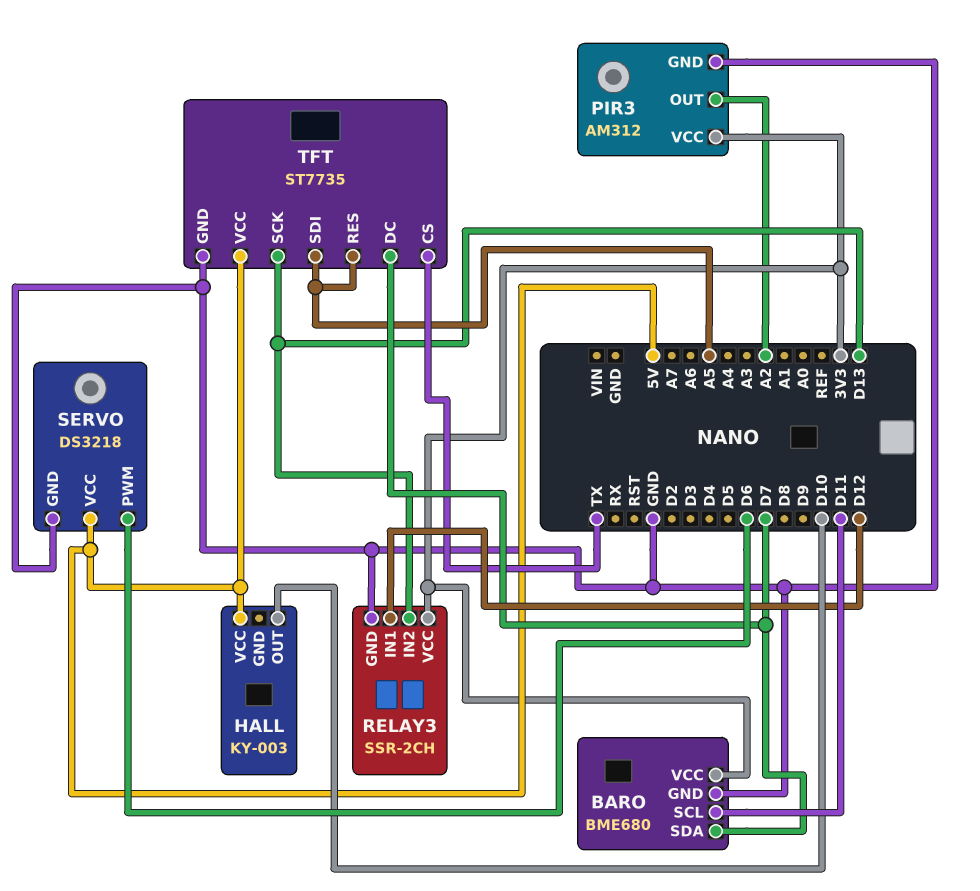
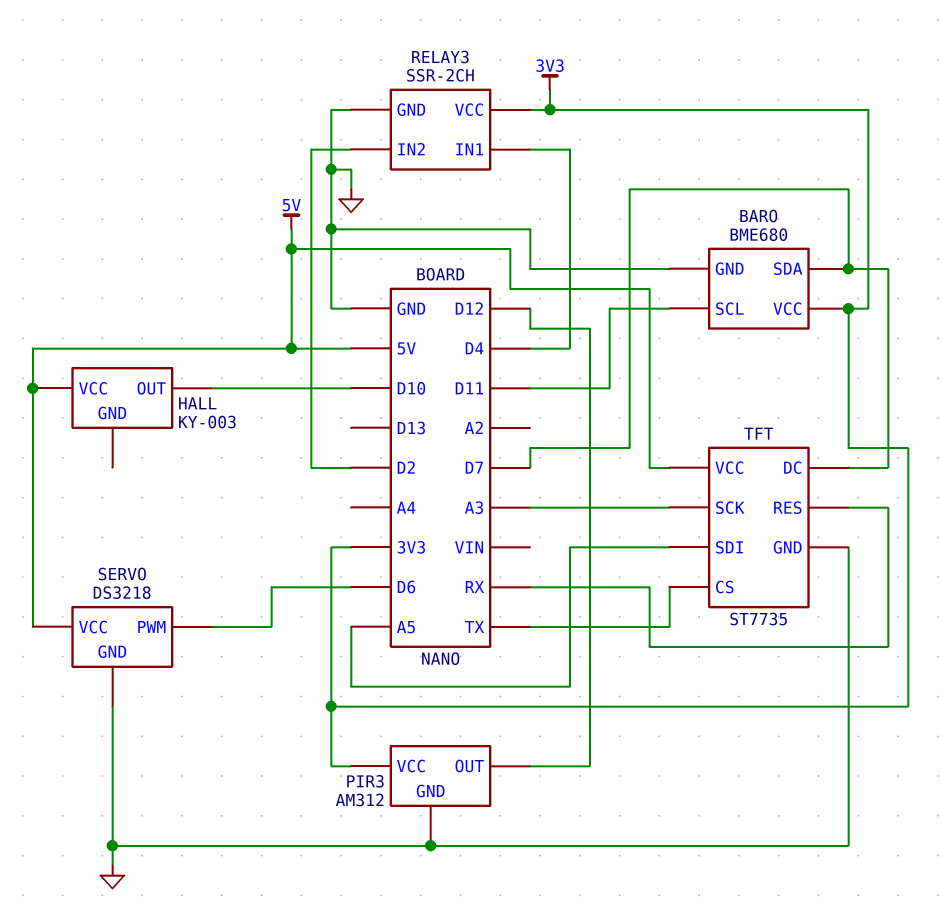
PIR3 pin OUT: A2 -> D12
RELAY3 pin IN1: D12 -> D4
RELAY3 pin IN2: D13 -> D2
TFT pin RES: A5 -> RX
TFT pin SCK: D13 -> A3

